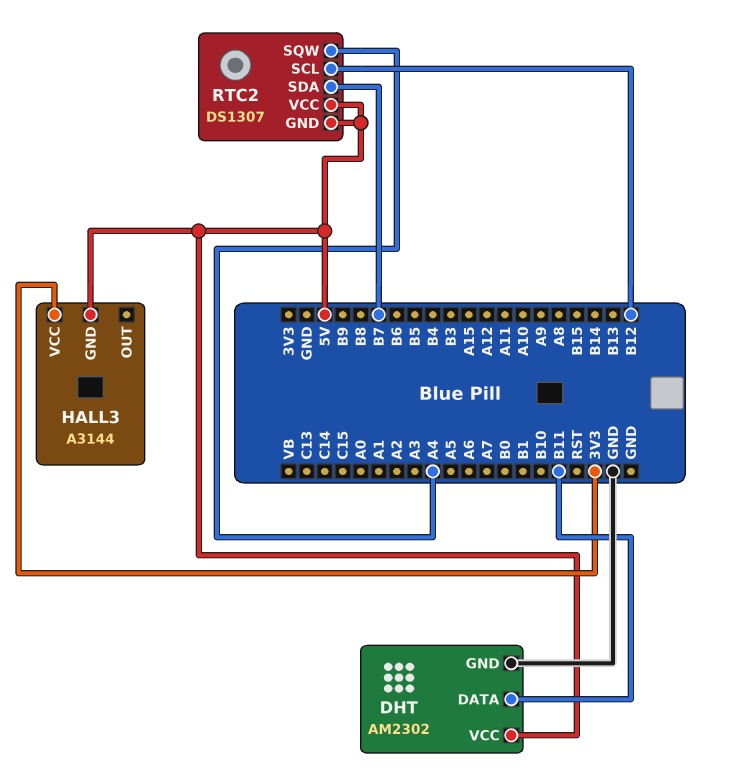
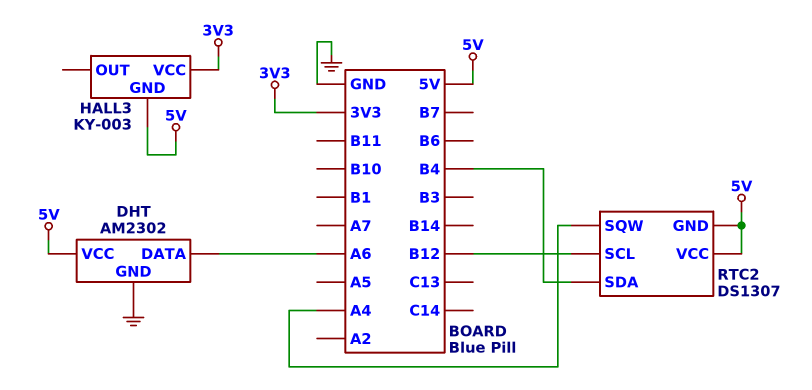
DHT pin DATA: B11 -> A6
HALL3: A3144 -> KY-003
RTC2 pin SDA: B7 -> B4

